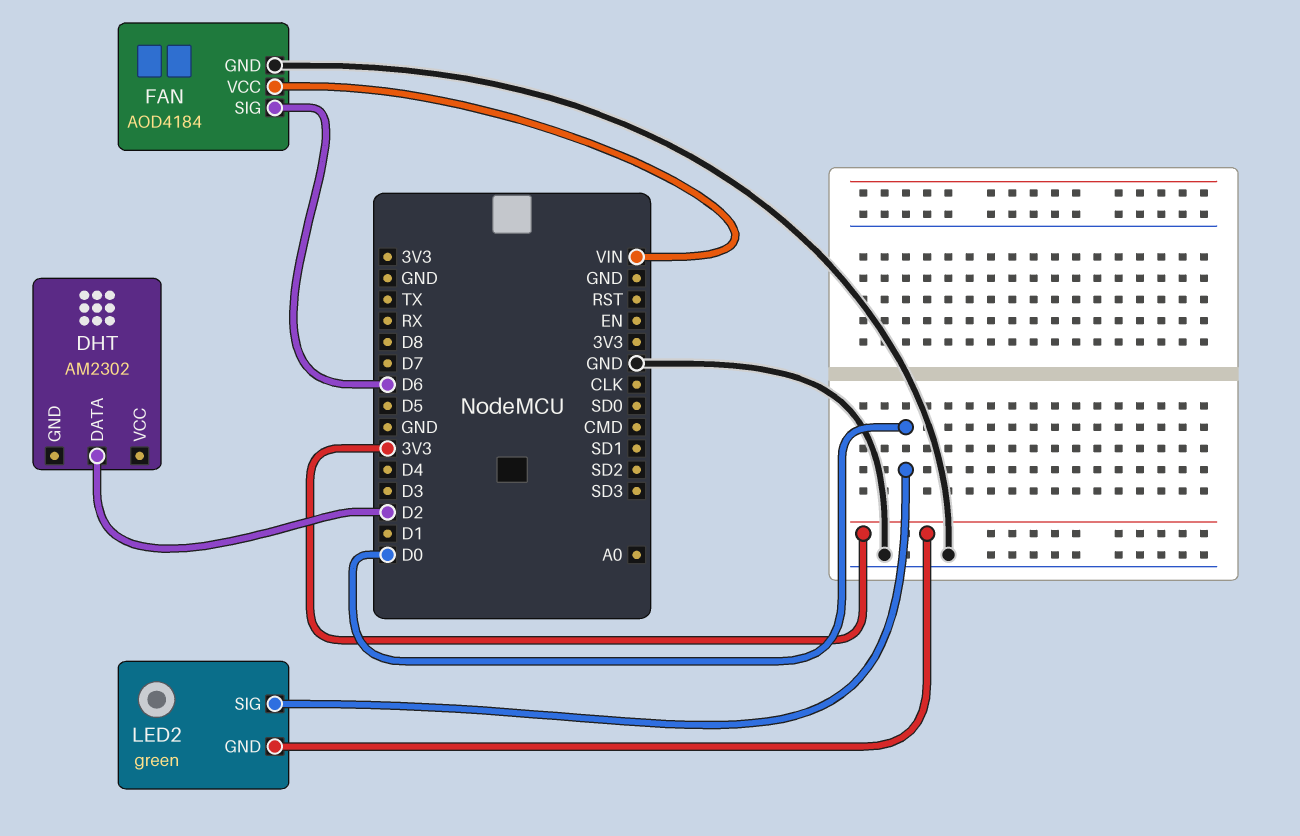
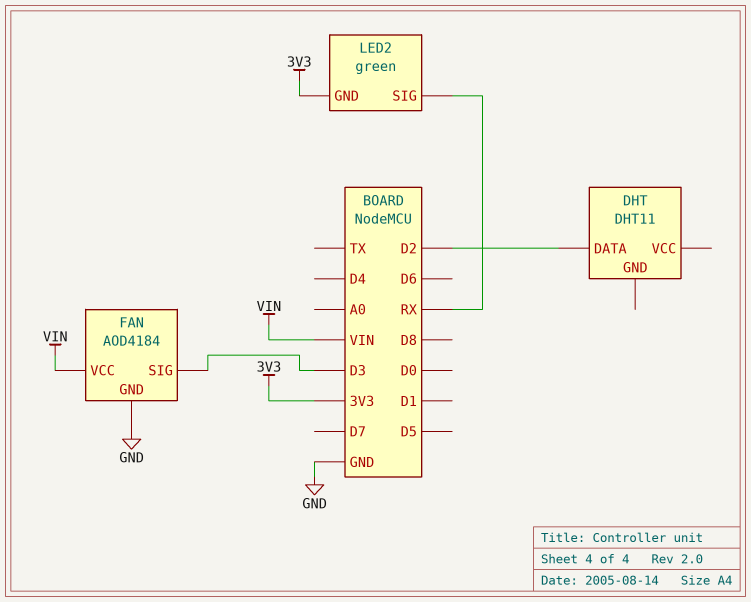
DHT: AM2302 -> DHT11
FAN pin SIG: D6 -> D3
LED2 pin SIG: D0 -> RX

